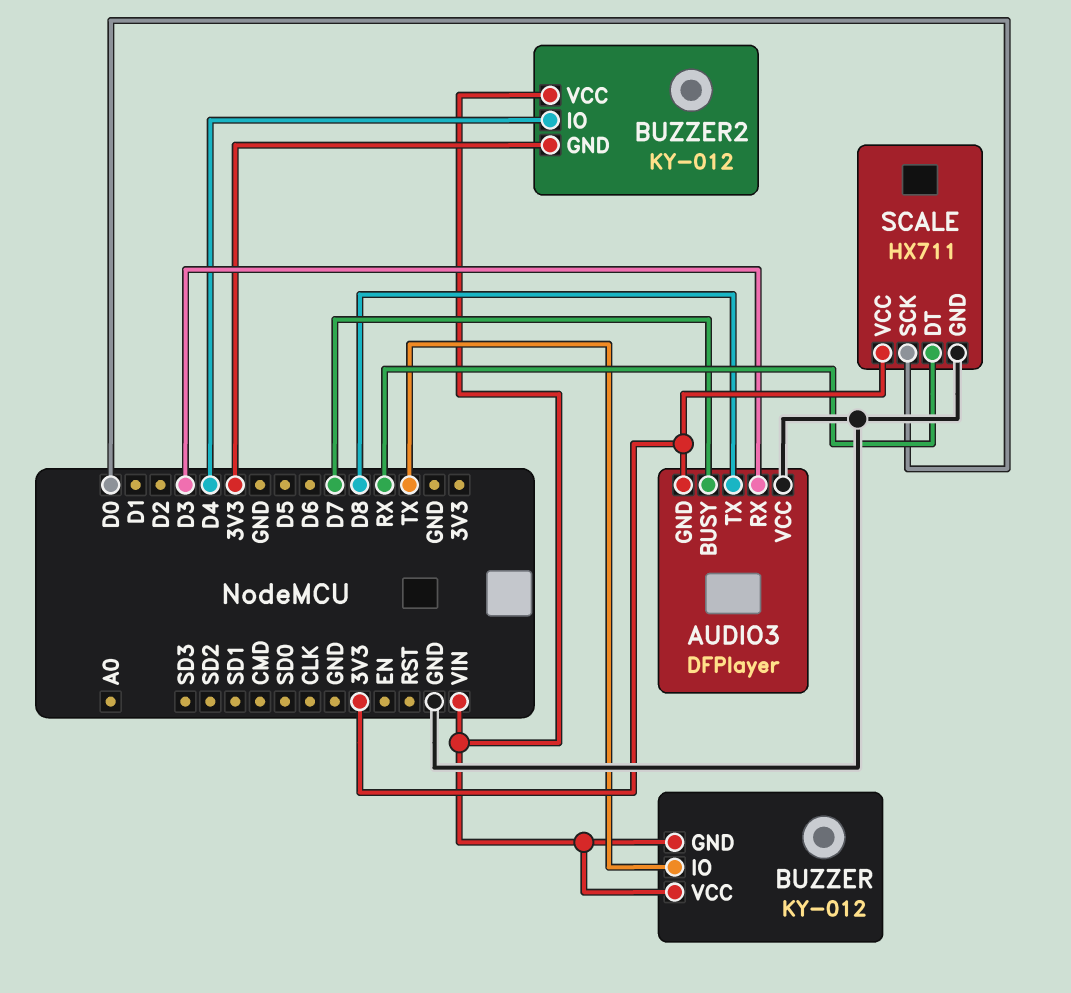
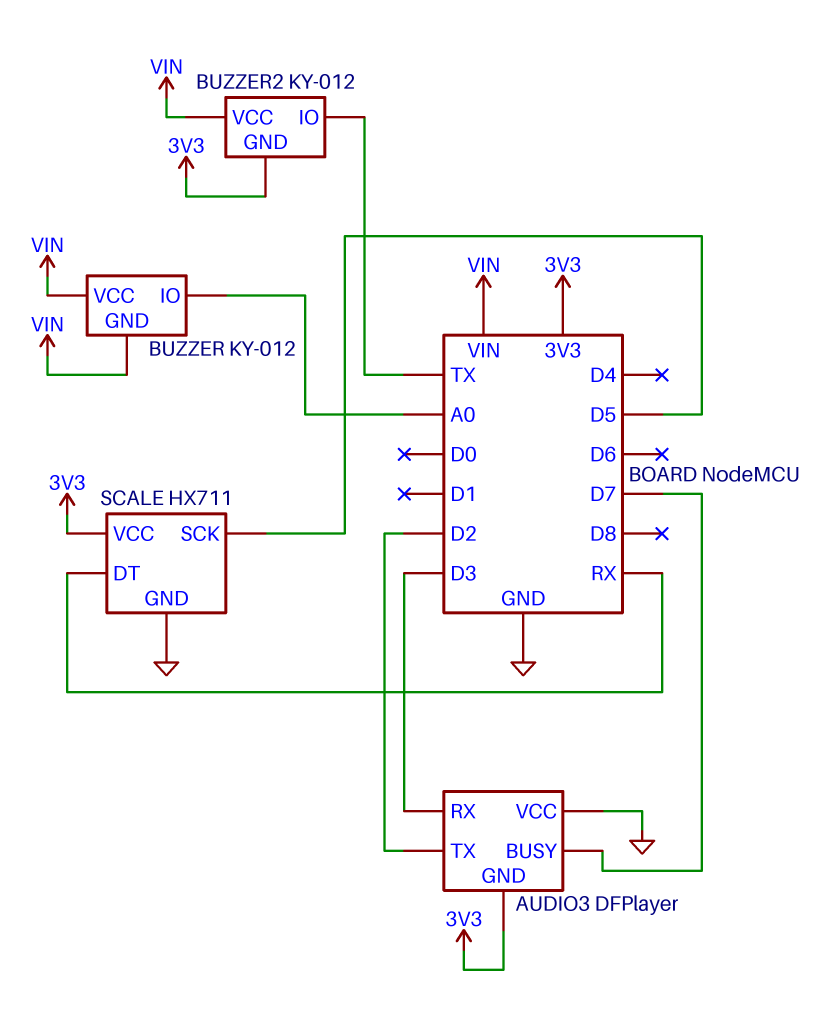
AUDIO3 pin TX: D8 -> D2
BUZZER pin IO: TX -> A0
BUZZER2 pin IO: D4 -> TX
SCALE pin SCK: D0 -> D5

